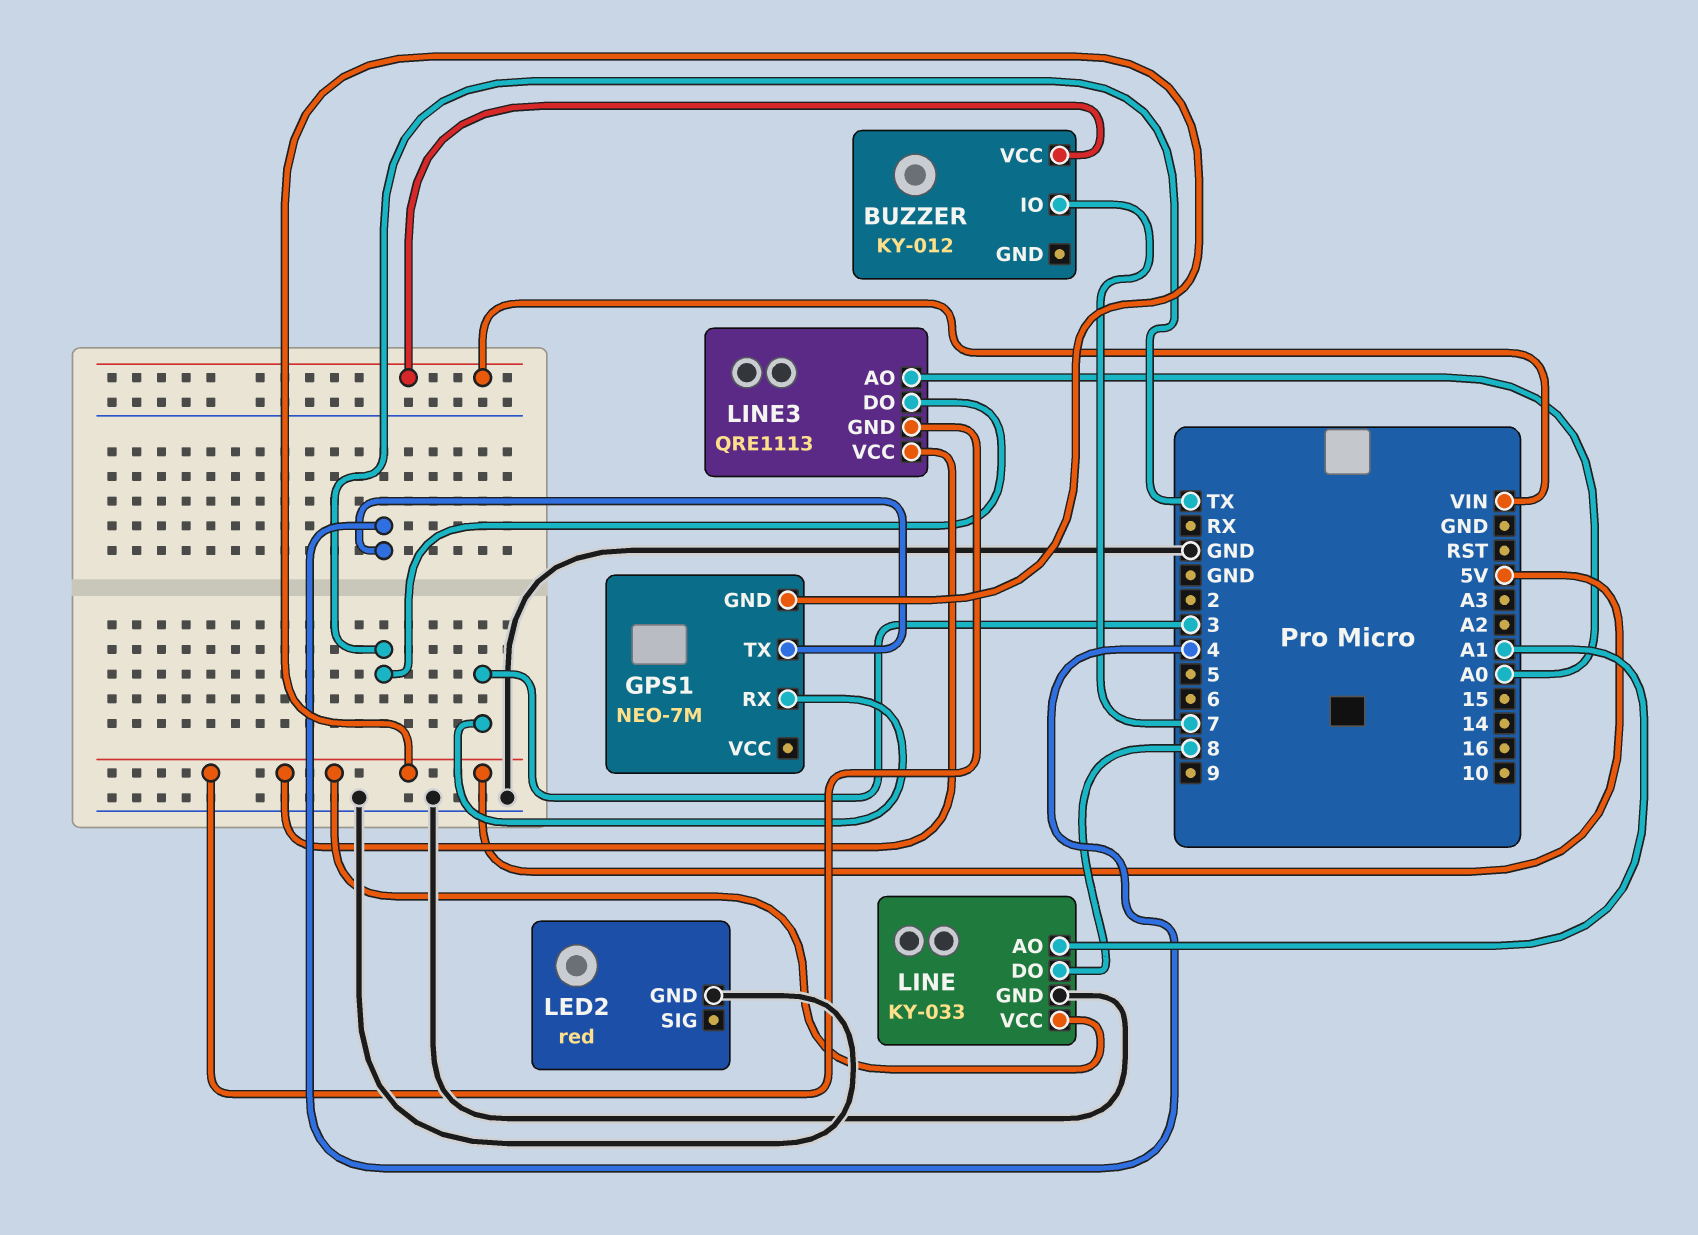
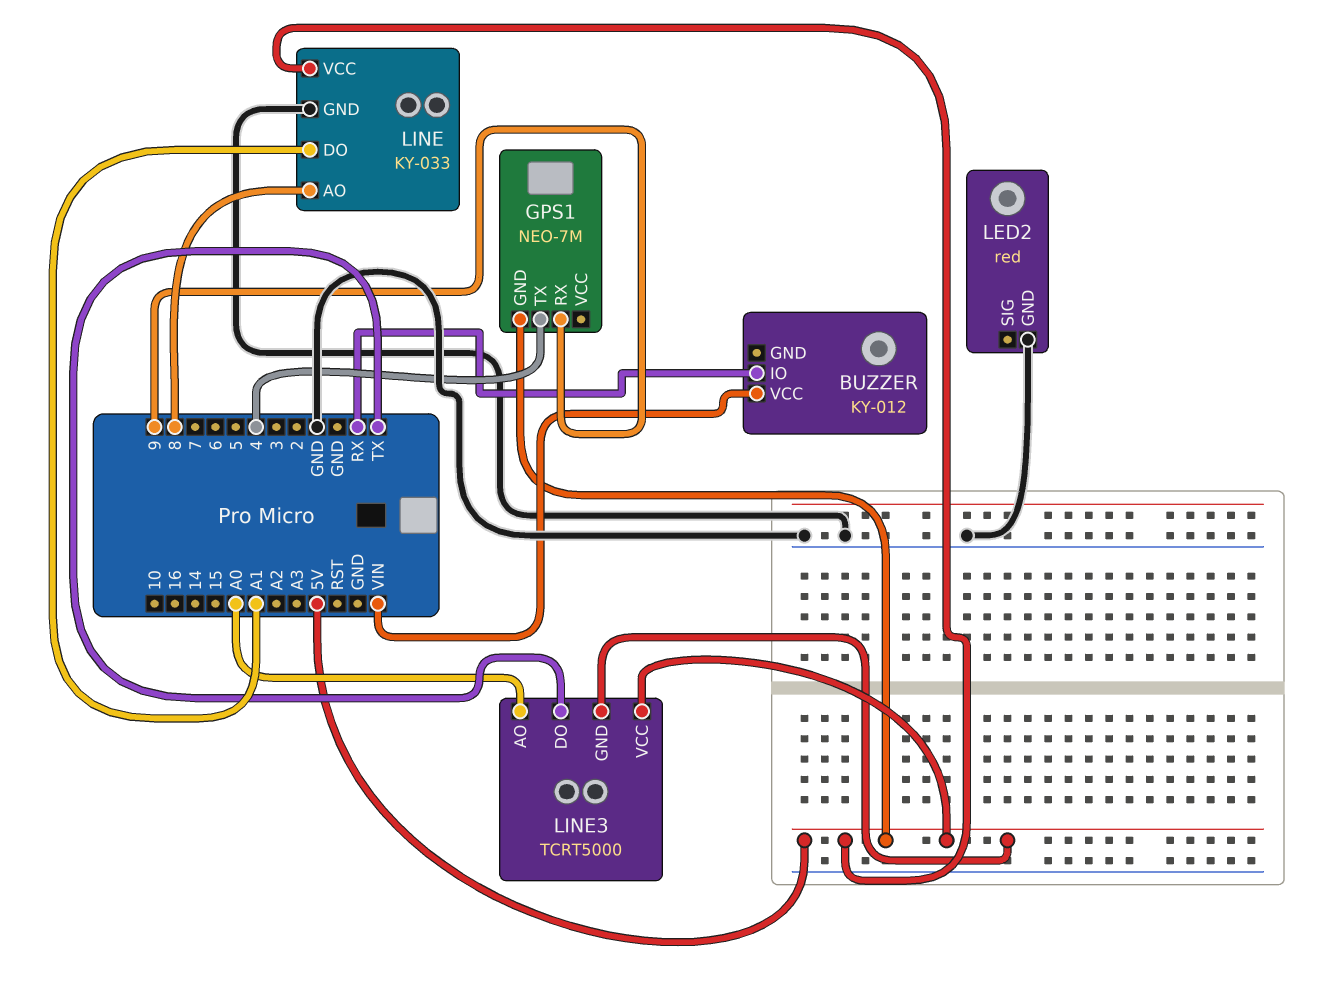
BUZZER pin IO: 7 -> RX
GPS1 pin RX: 3 -> 9
LINE pin AO: A1 -> 8
LINE pin DO: 8 -> A1
LINE3: QRE1113 -> TCRT5000

